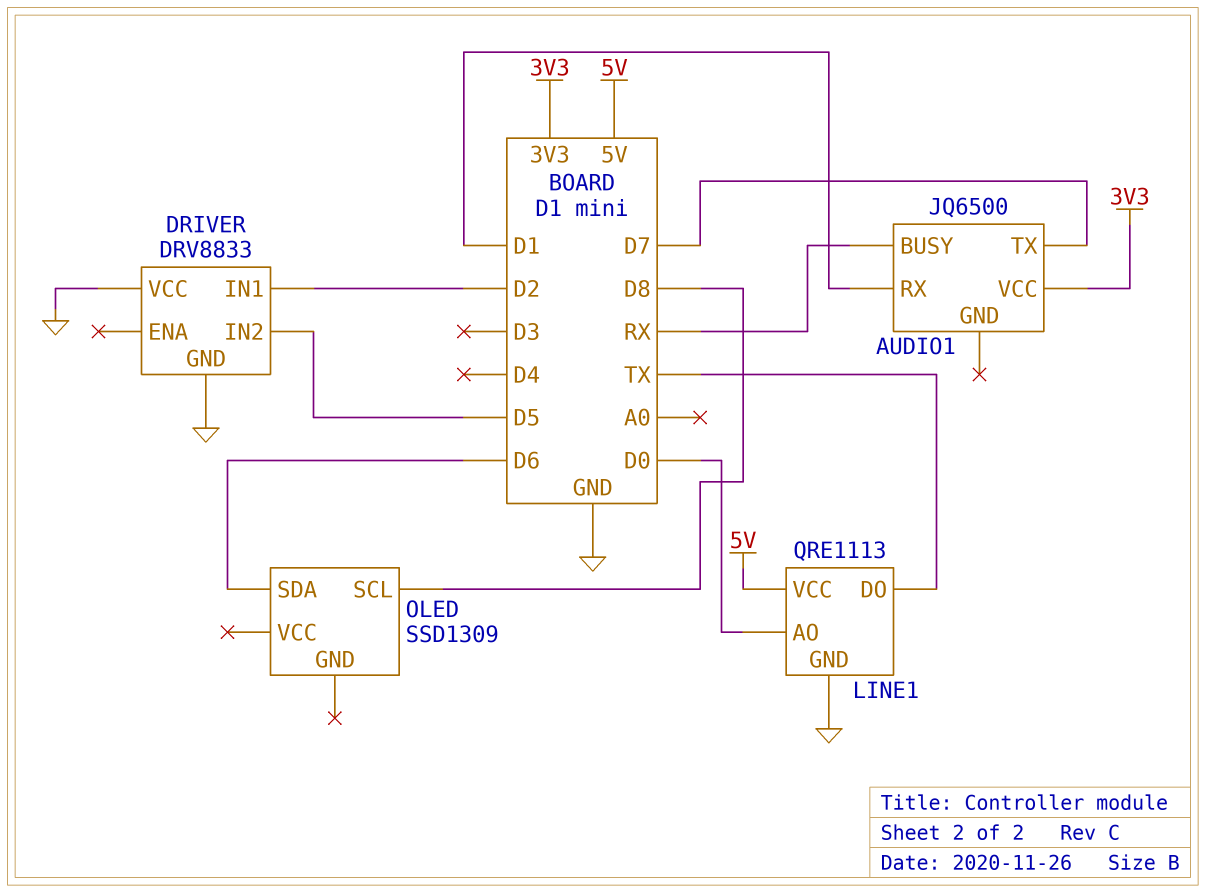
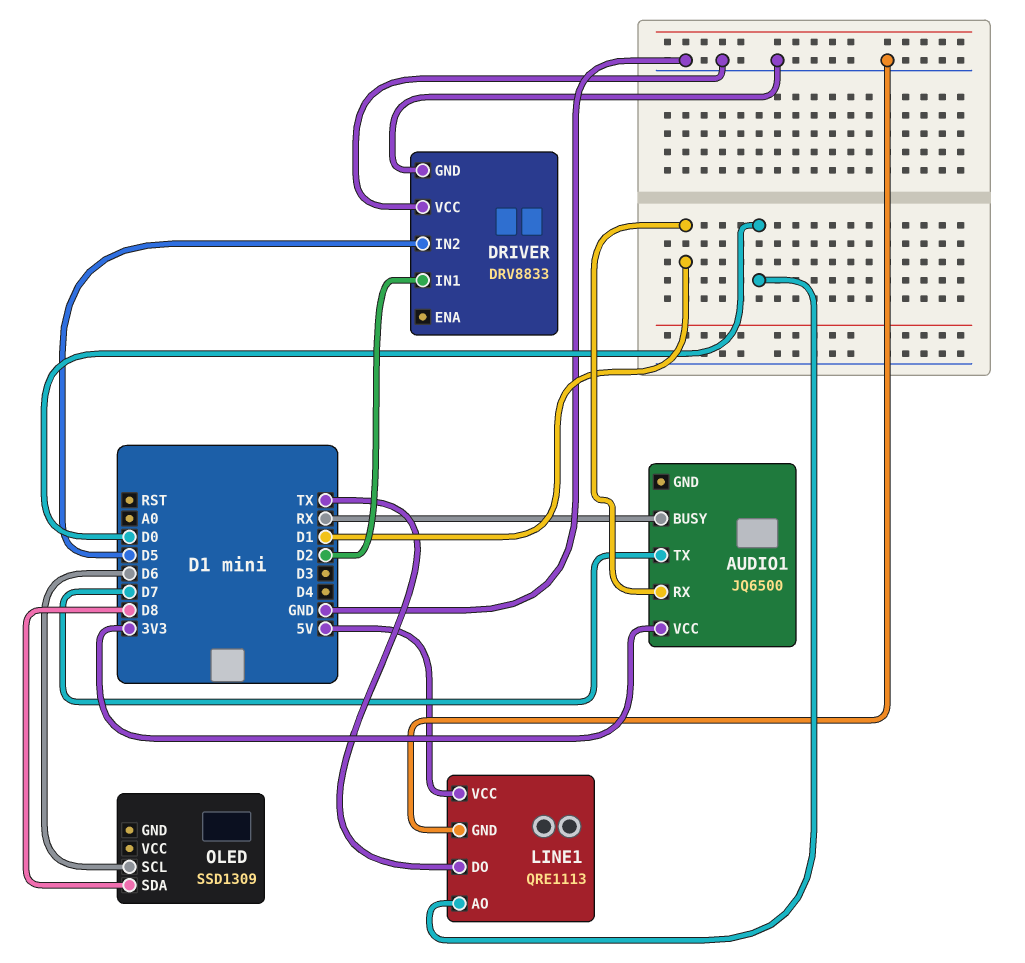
OLED pin SCL: D8 -> D6
OLED pin SDA: D6 -> D8

